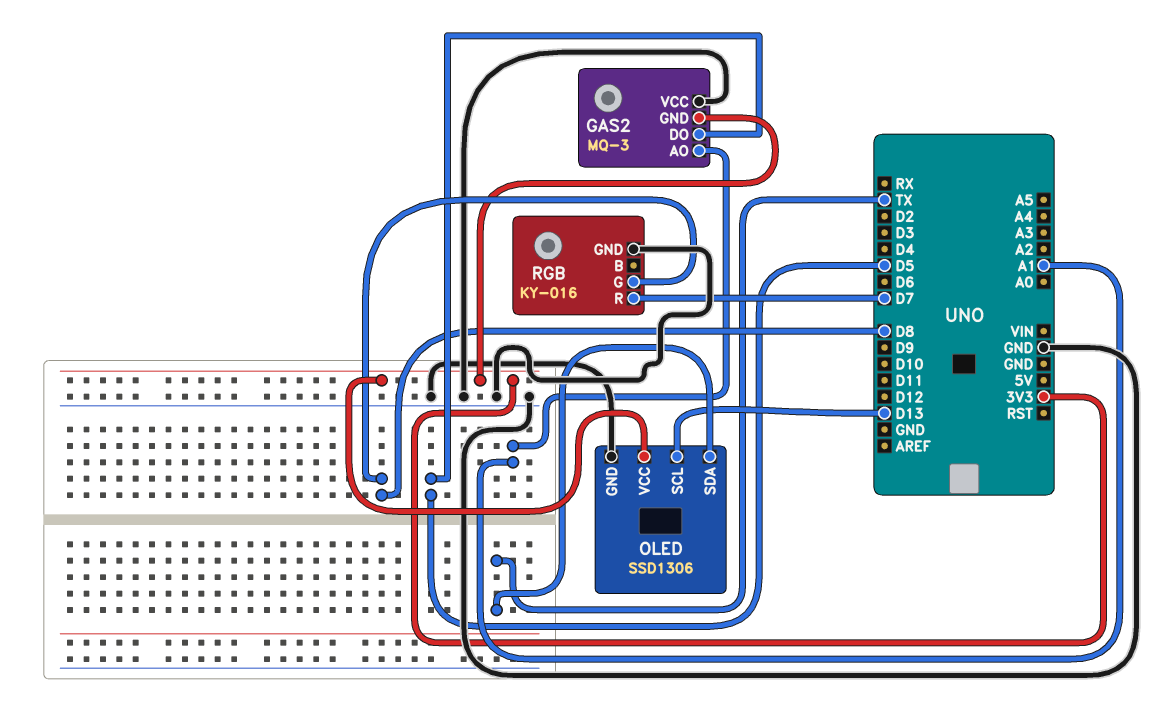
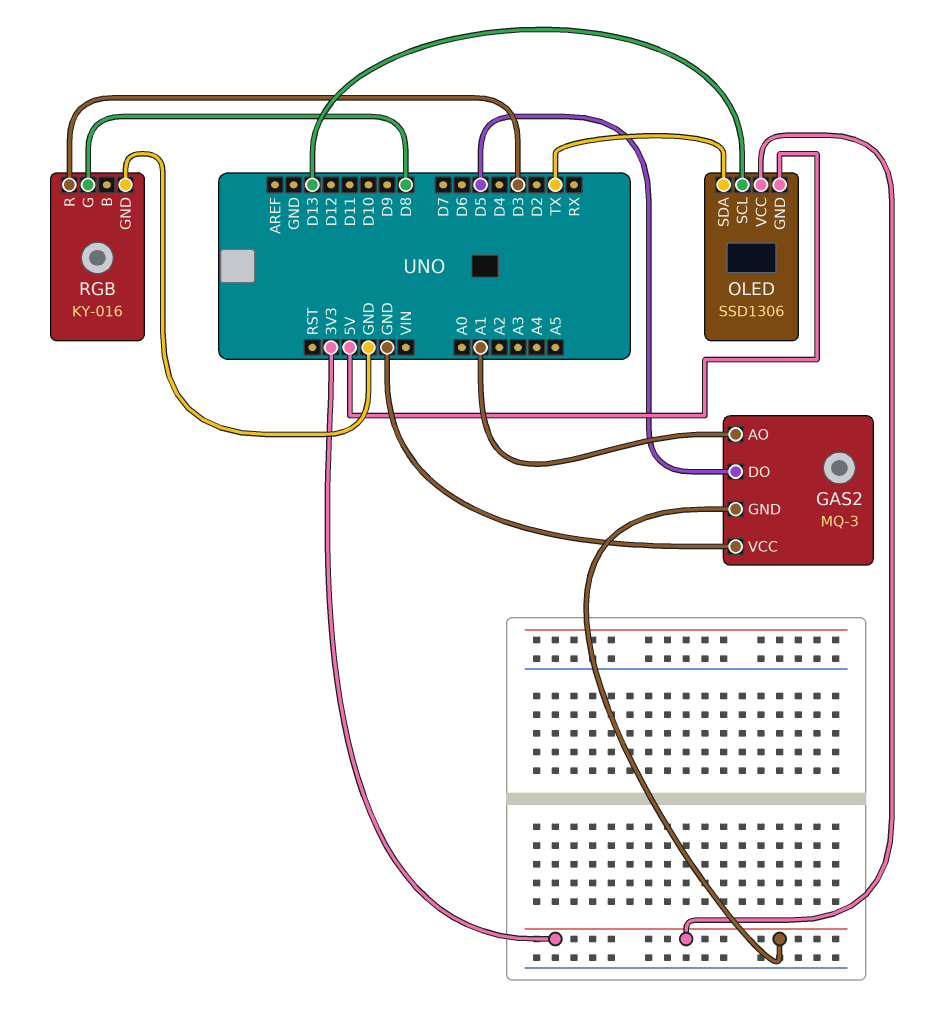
OLED pin GND: GND -> 5V
RGB pin R: D7 -> D3

